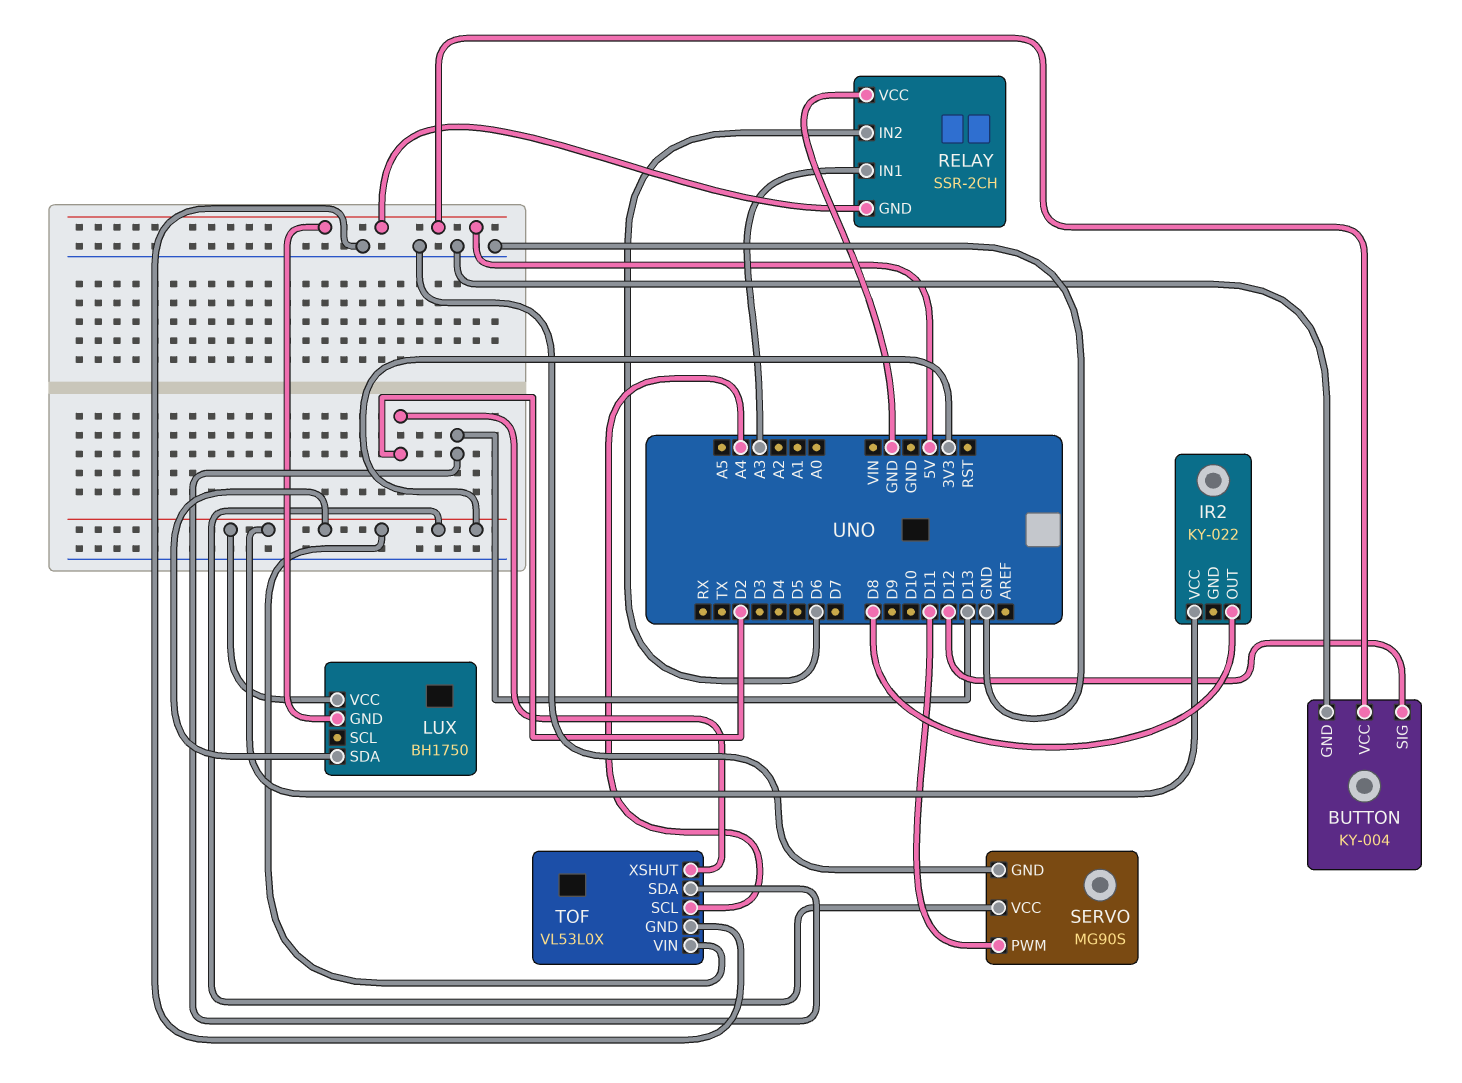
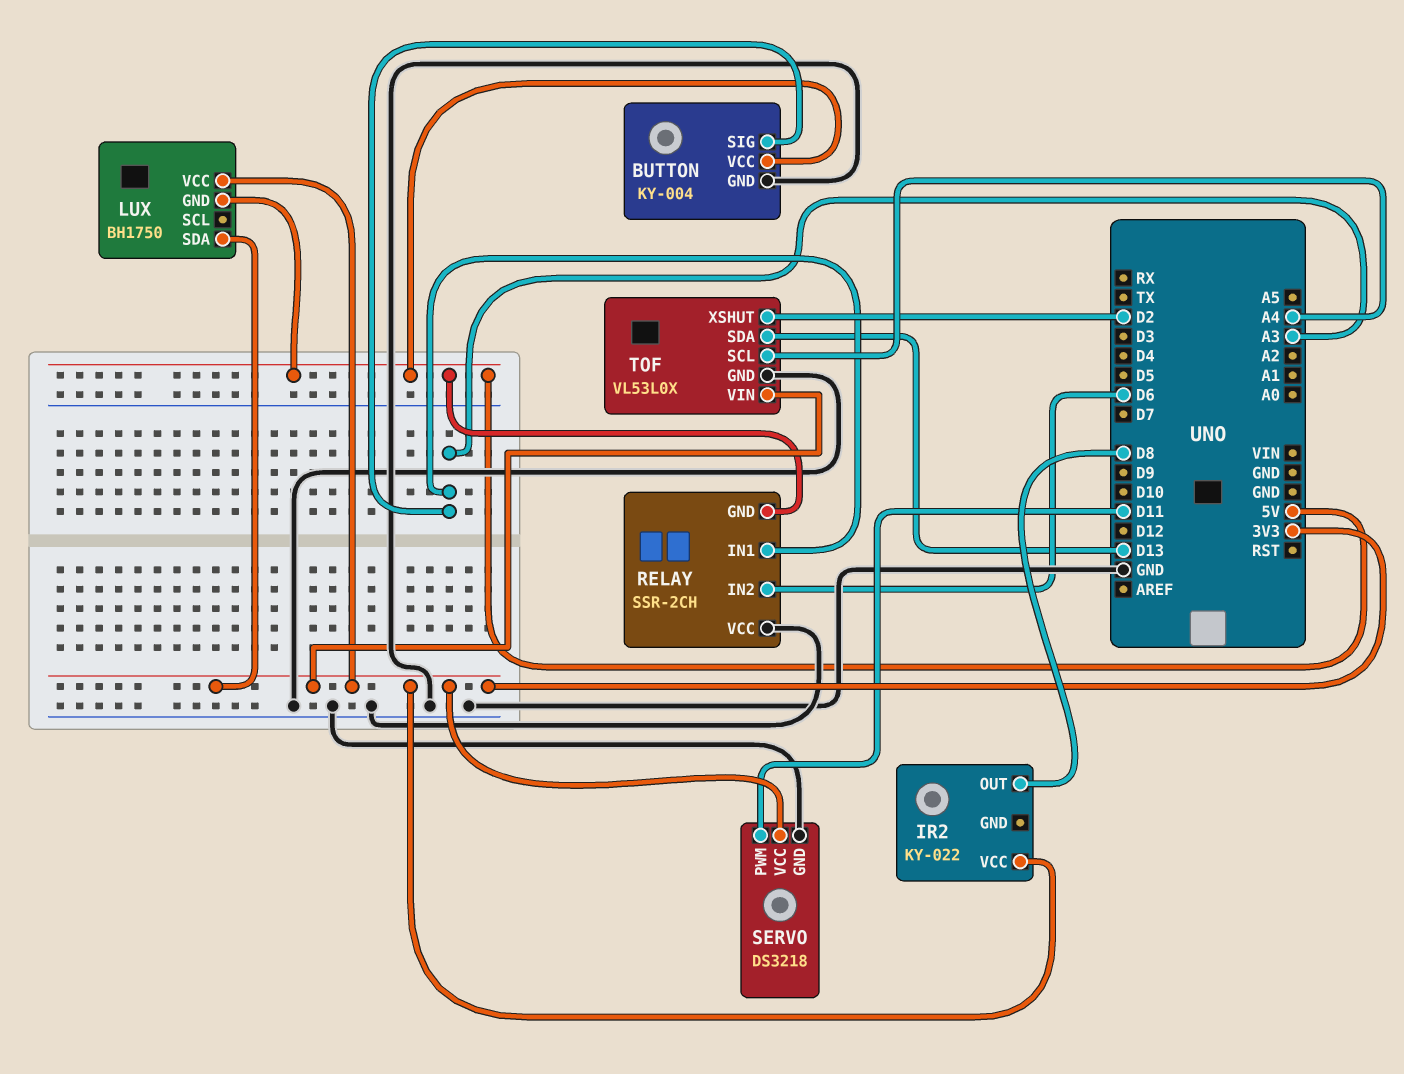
BUTTON pin SIG: D12 -> A3
SERVO: MG90S -> DS3218

